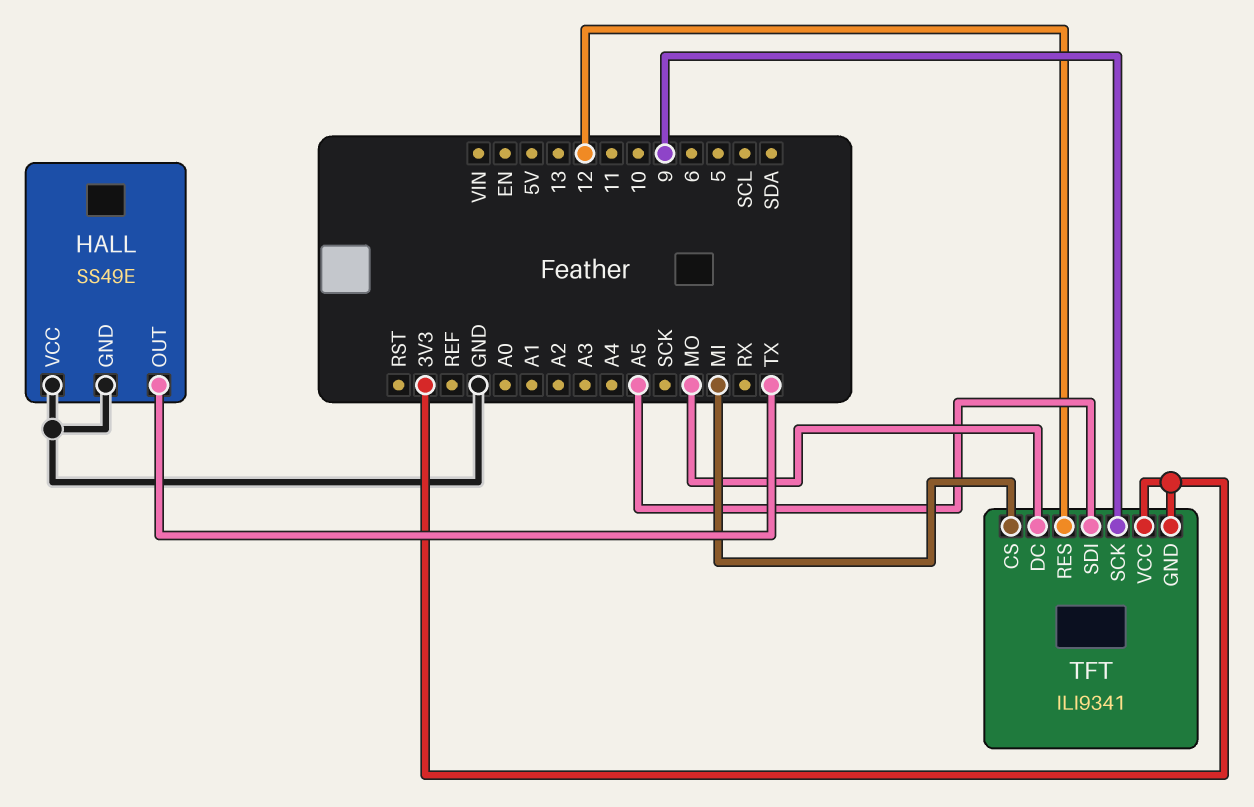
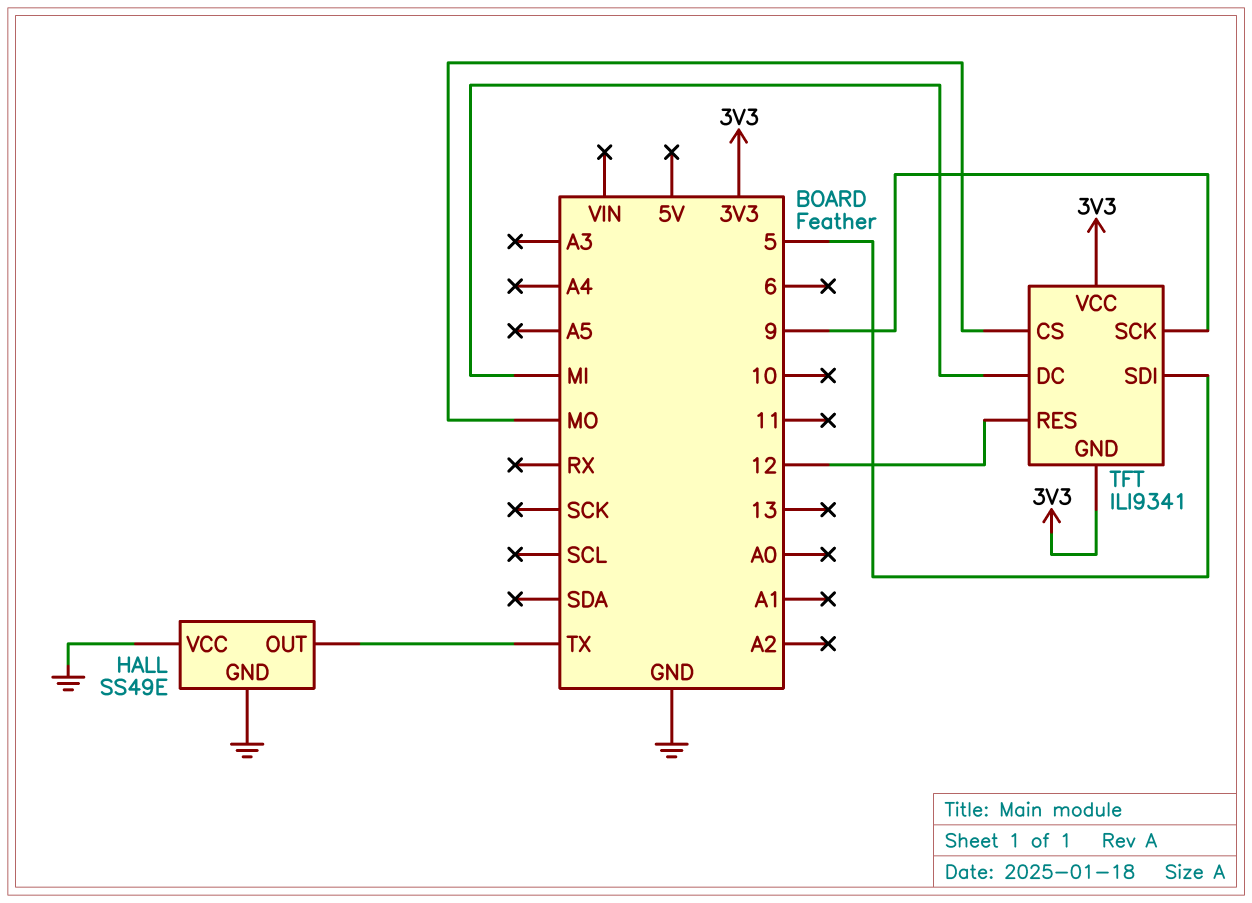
TFT pin CS: MI -> MO
TFT pin DC: MO -> MI
TFT pin SDI: A5 -> 5

